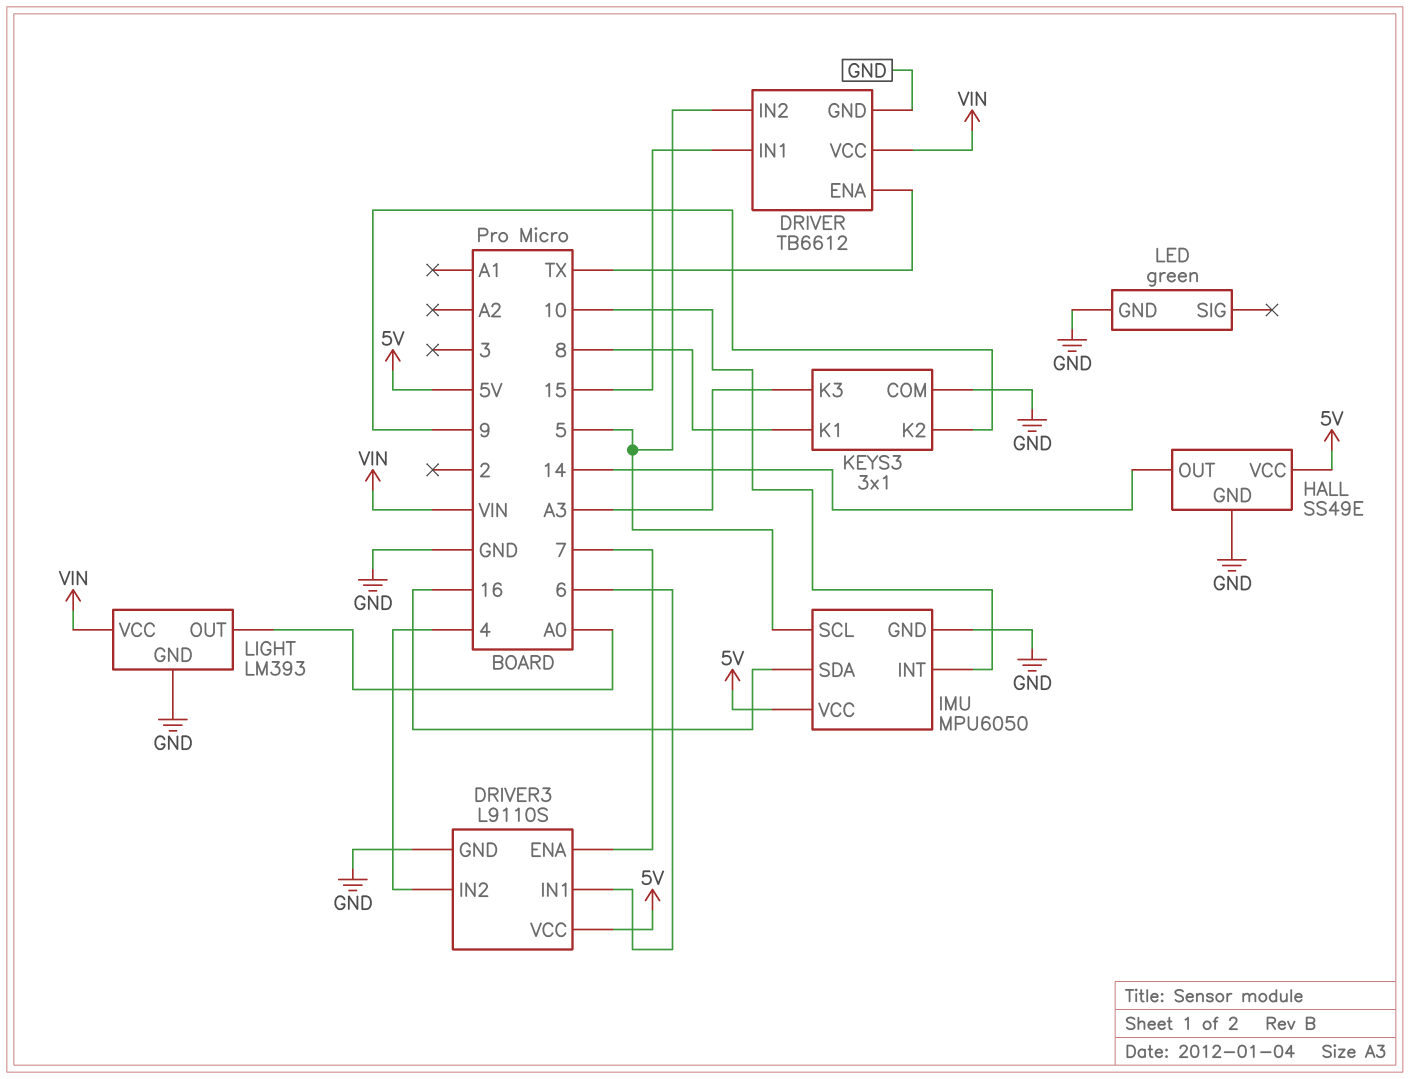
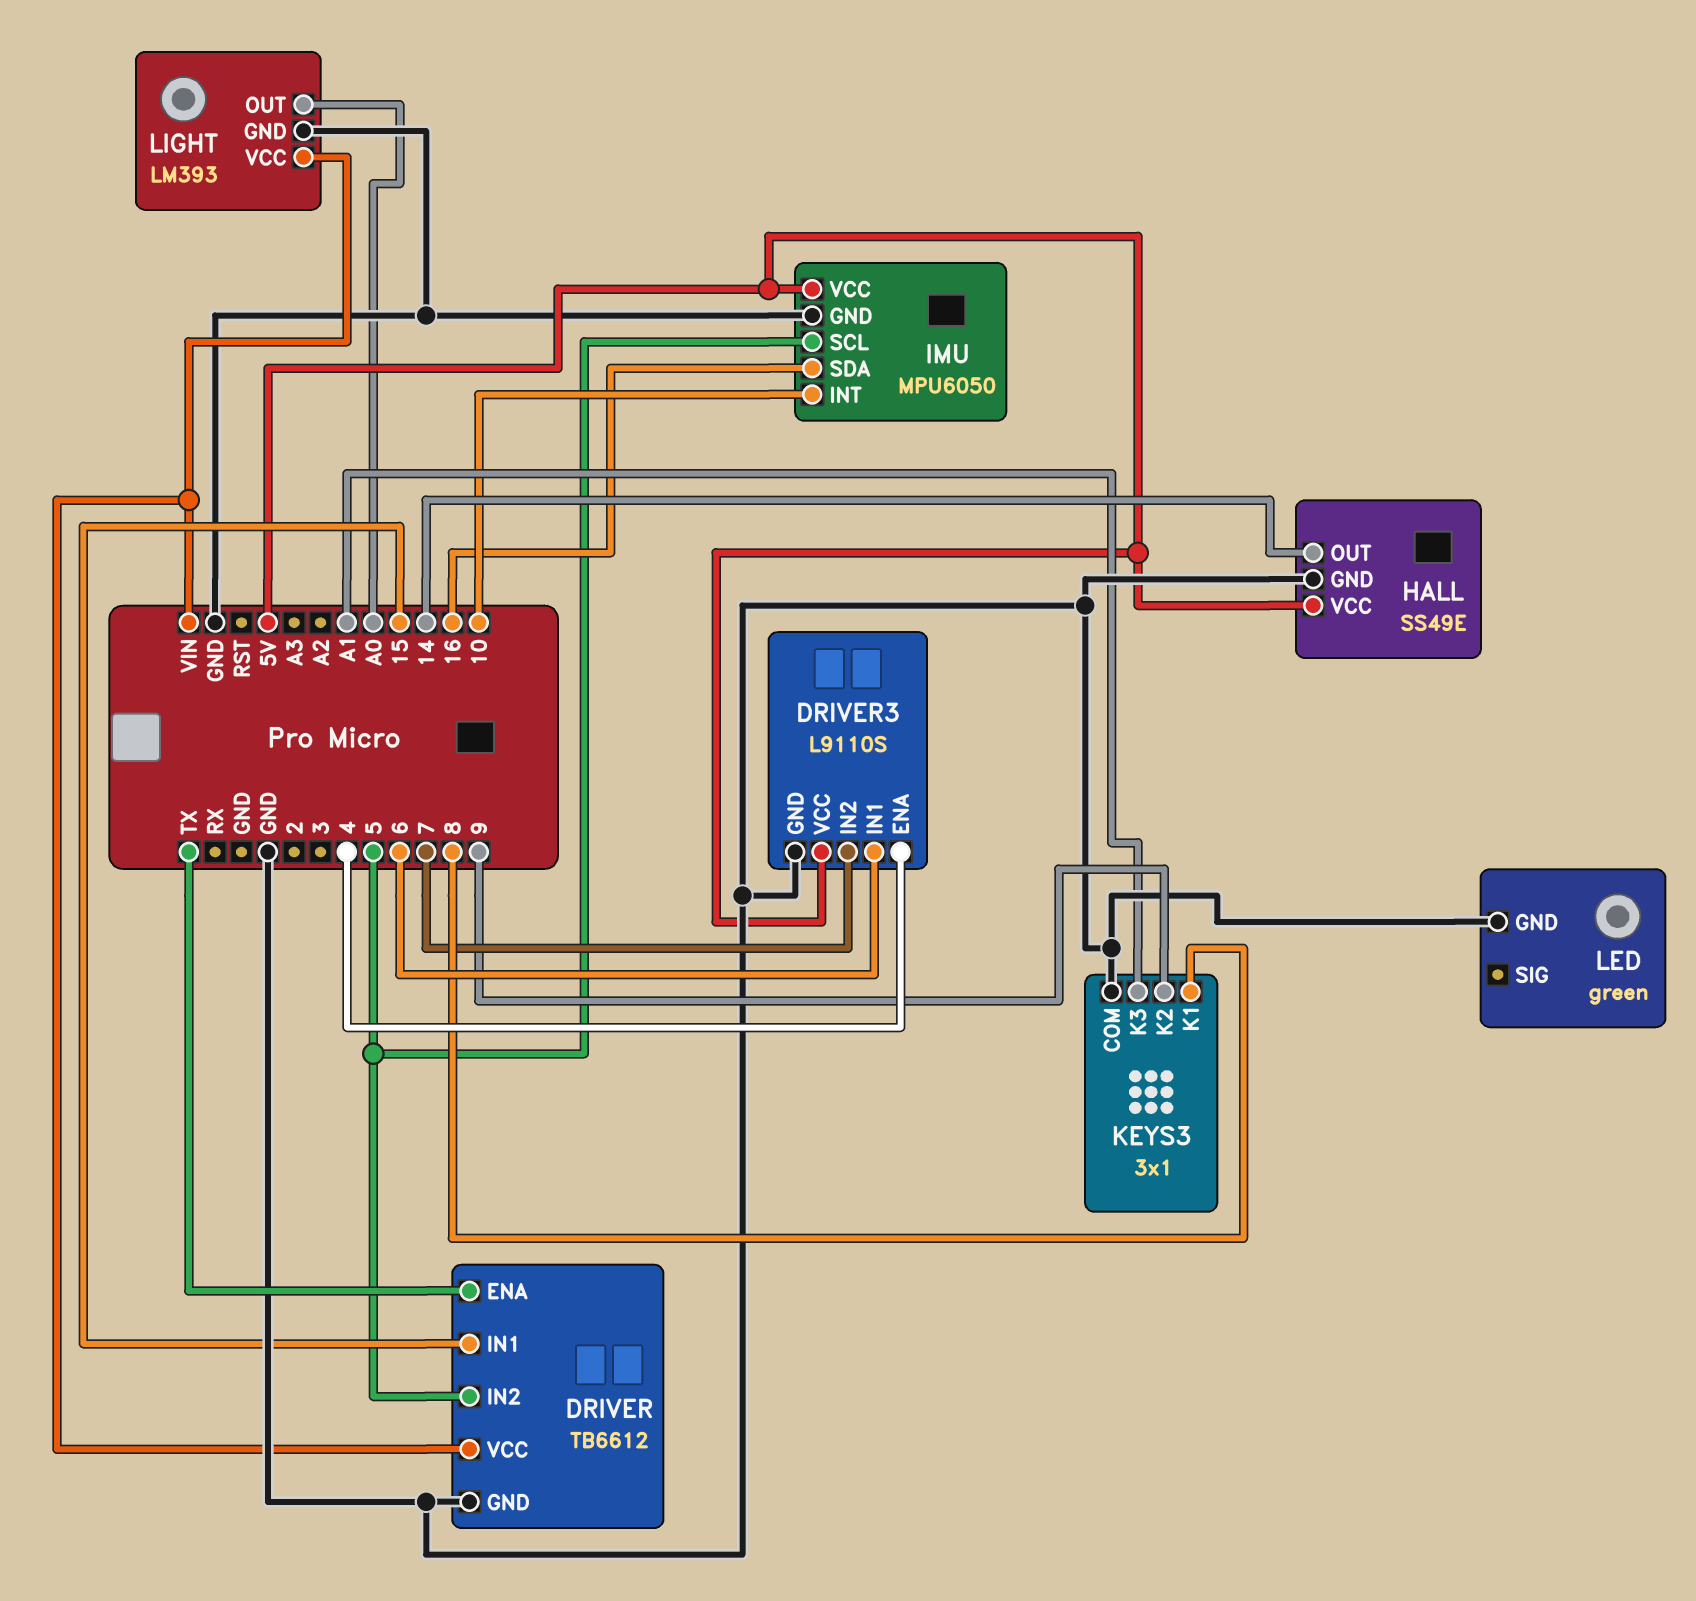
DRIVER3 pin ENA: 7 -> 4
DRIVER3 pin IN2: 4 -> 7
KEYS3 pin K3: A3 -> A1

